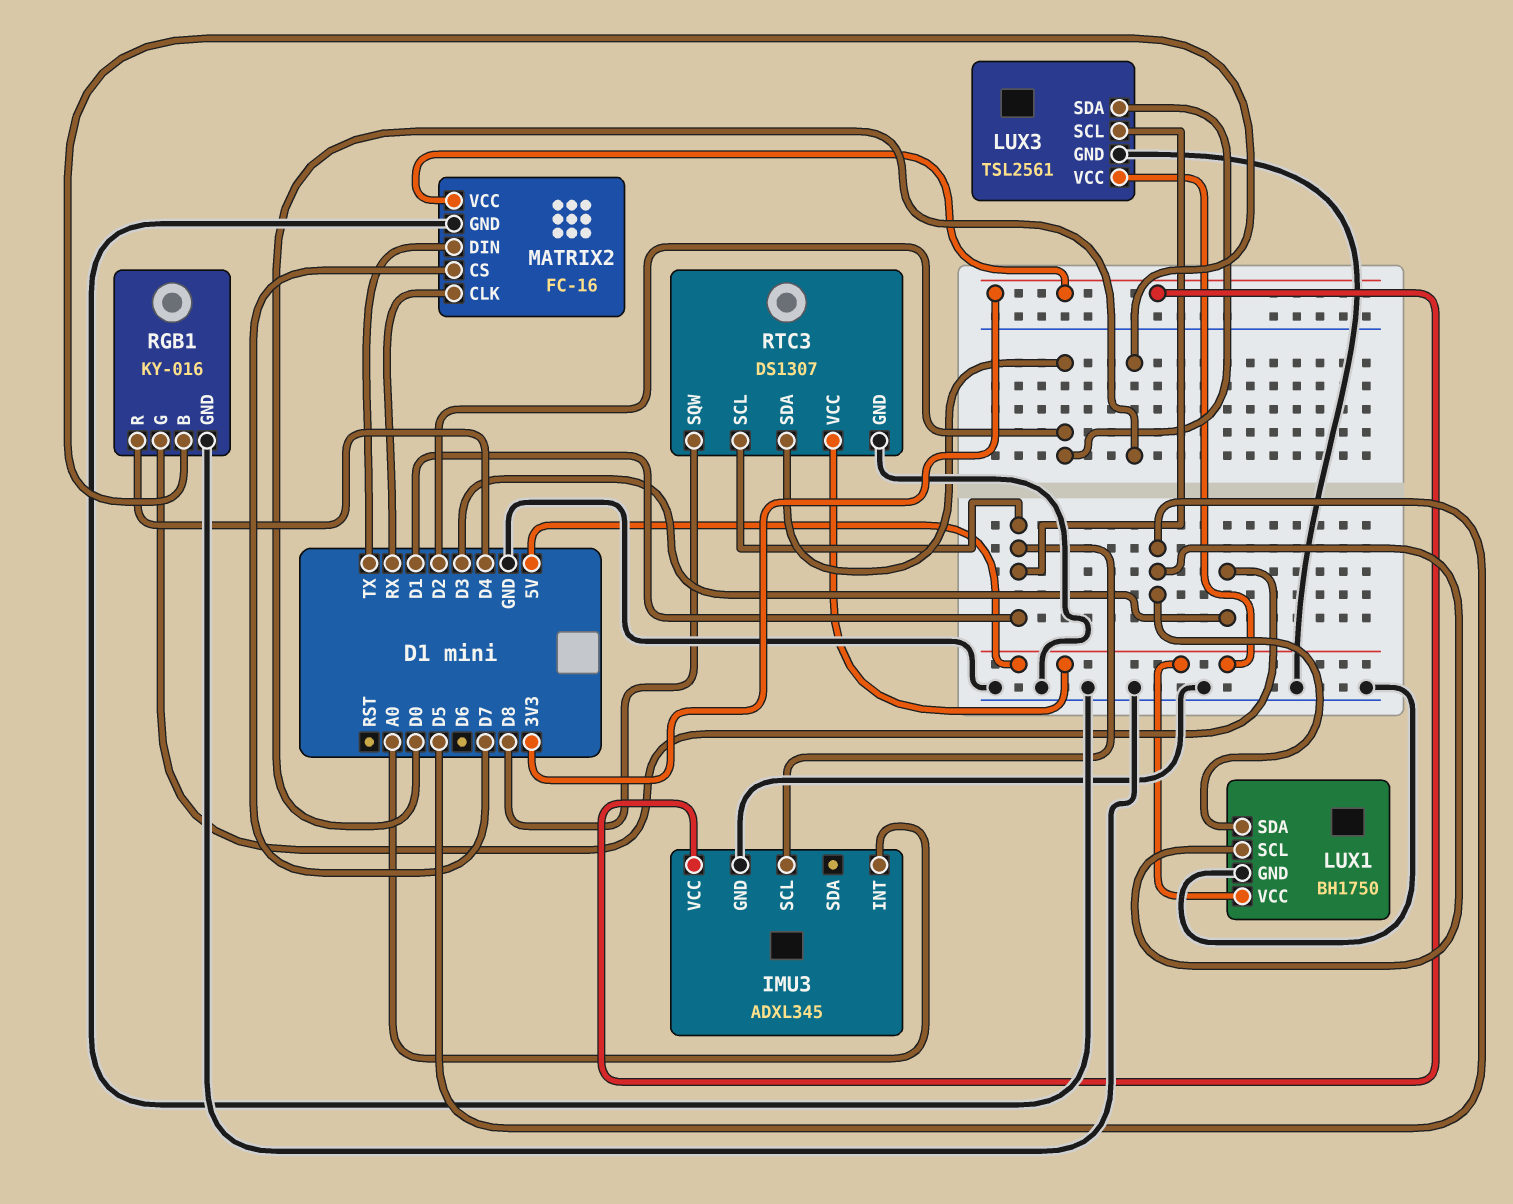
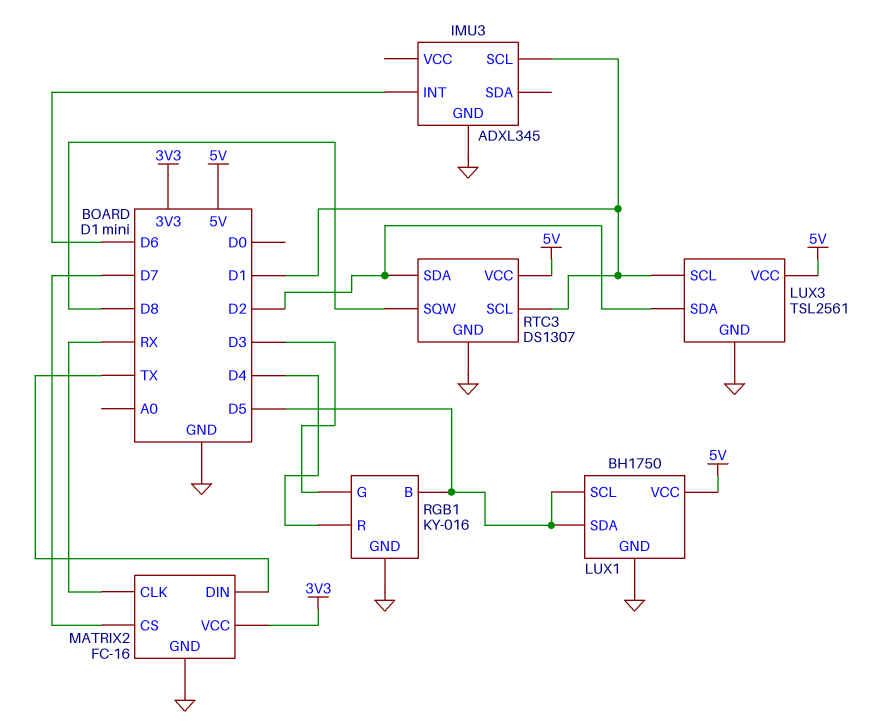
IMU3 pin INT: A0 -> D6
IMU3 pin VCC: 3V3 -> none
RGB1 pin B: D0 -> D5

